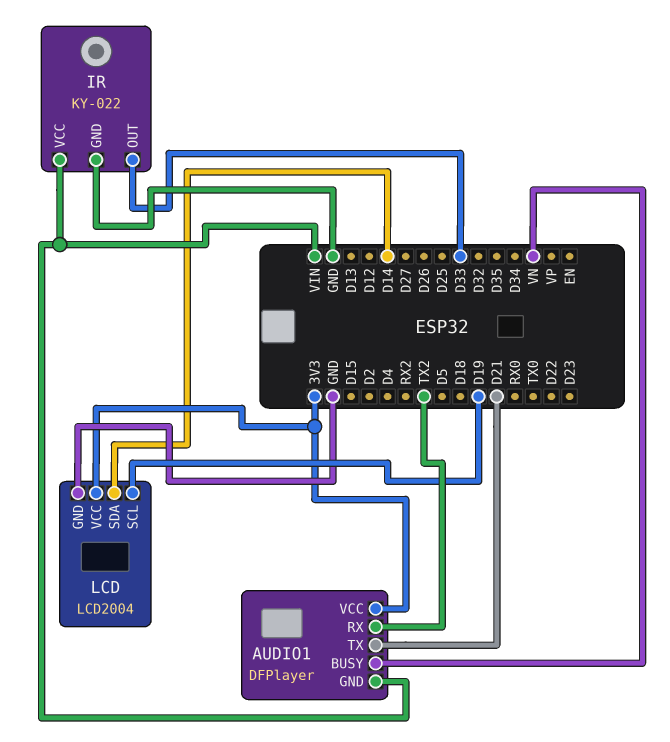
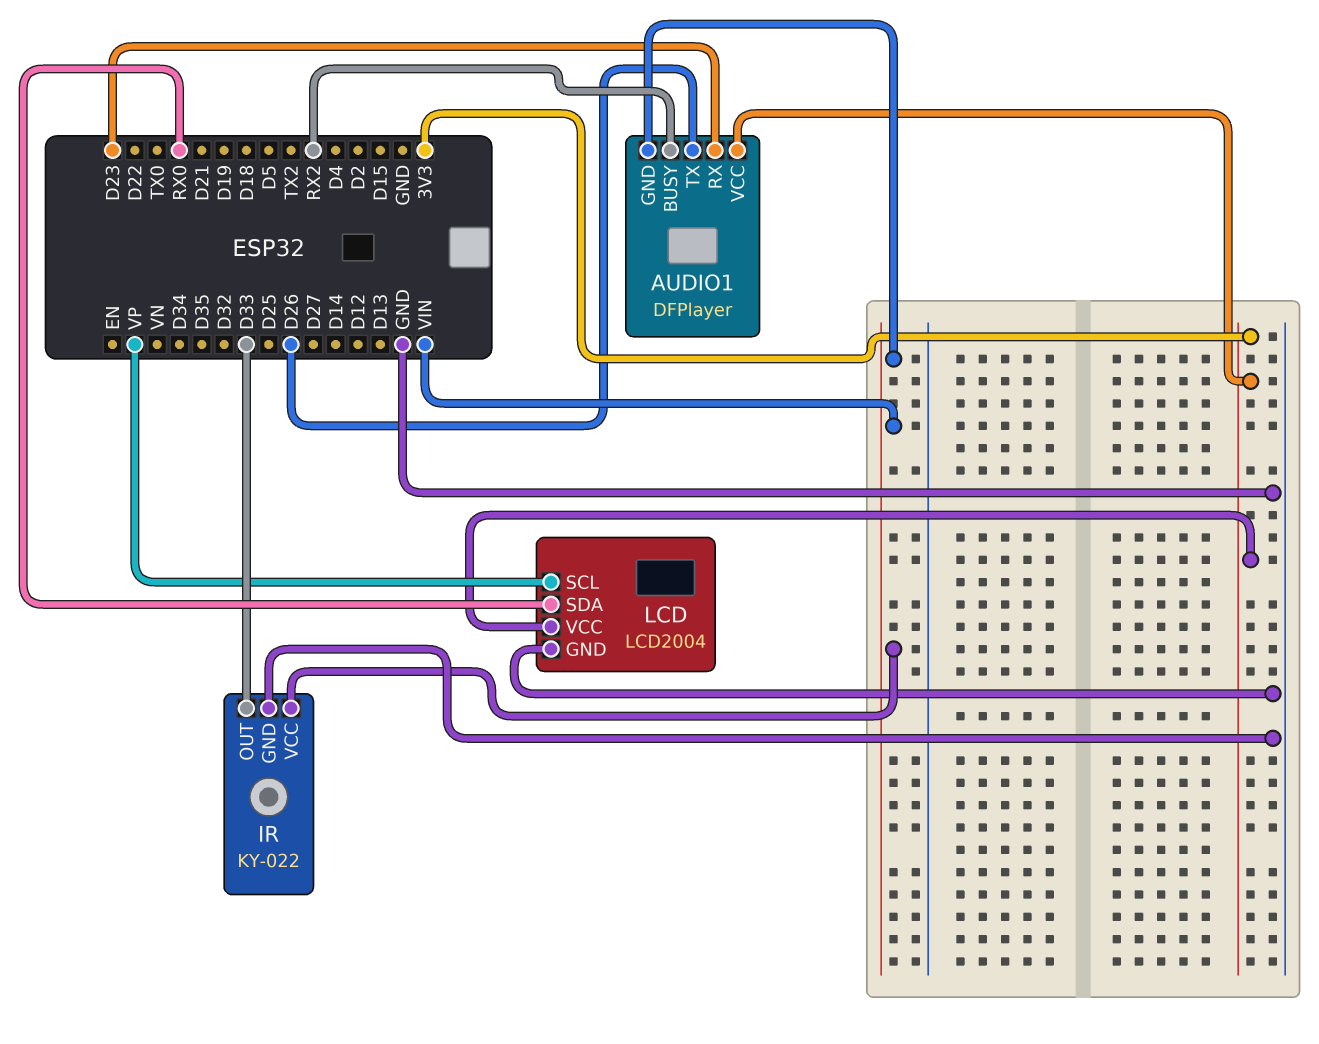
AUDIO1 pin BUSY: VN -> RX2
AUDIO1 pin RX: TX2 -> D23
AUDIO1 pin TX: D21 -> D26
LCD pin SCL: D19 -> VP
LCD pin SDA: D14 -> RX0

